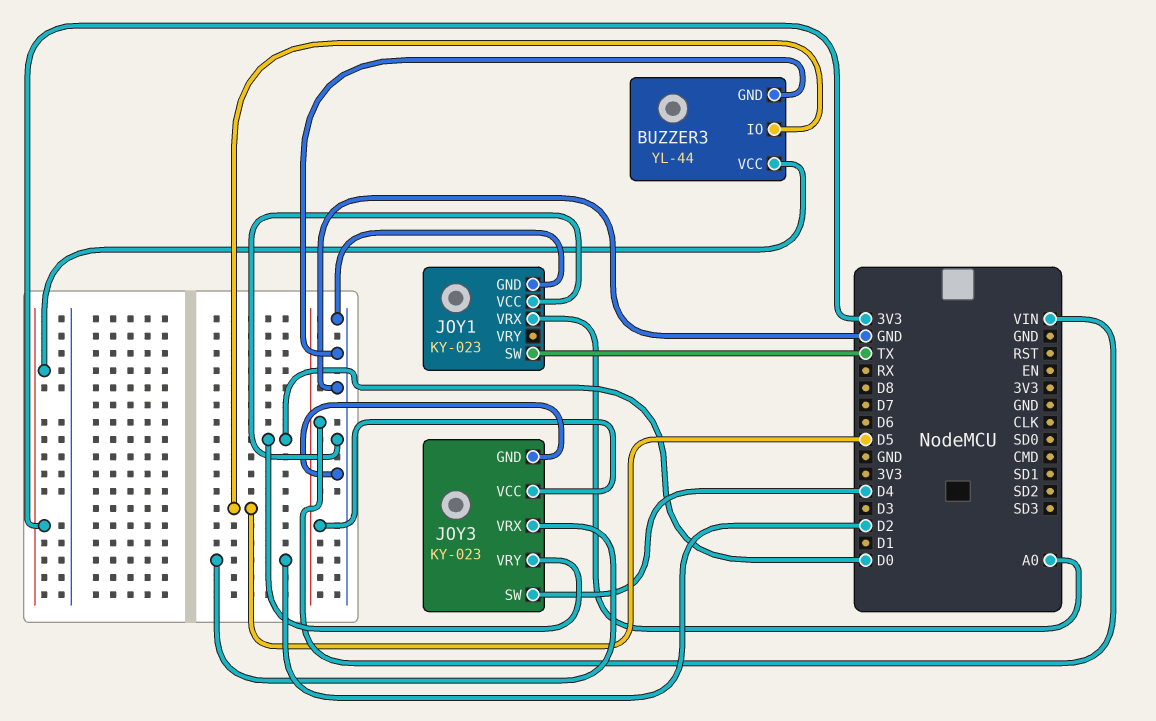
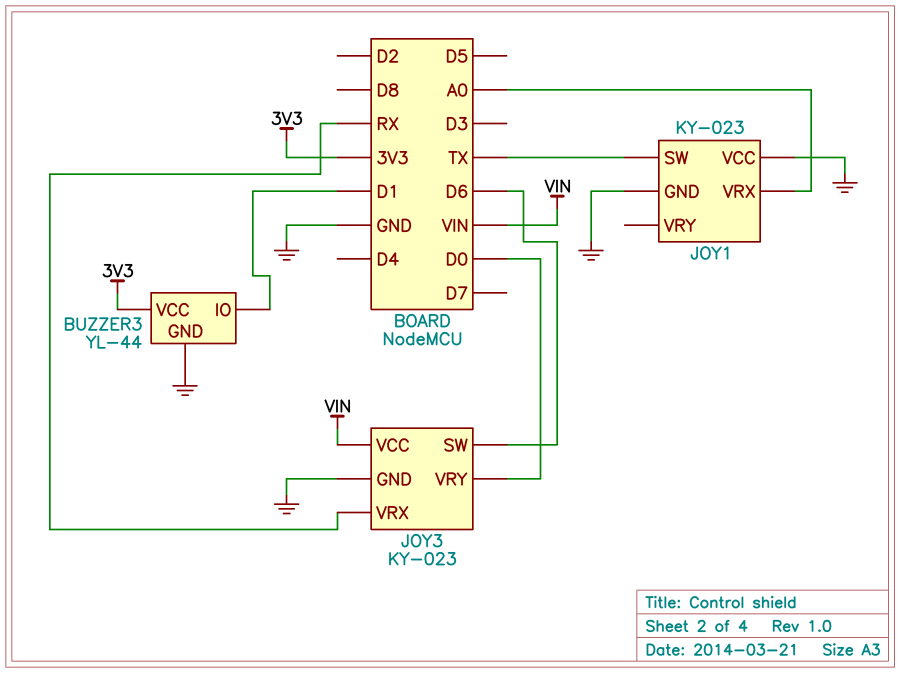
BUZZER3 pin IO: D5 -> D1
JOY3 pin SW: D4 -> D6
JOY3 pin VRX: D2 -> RX

